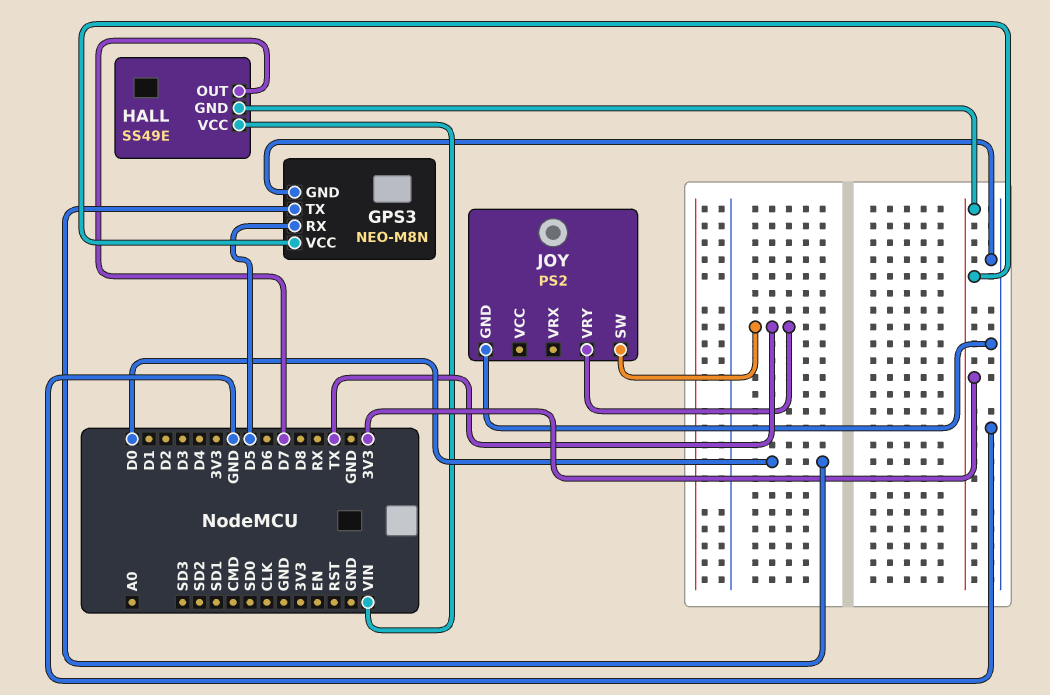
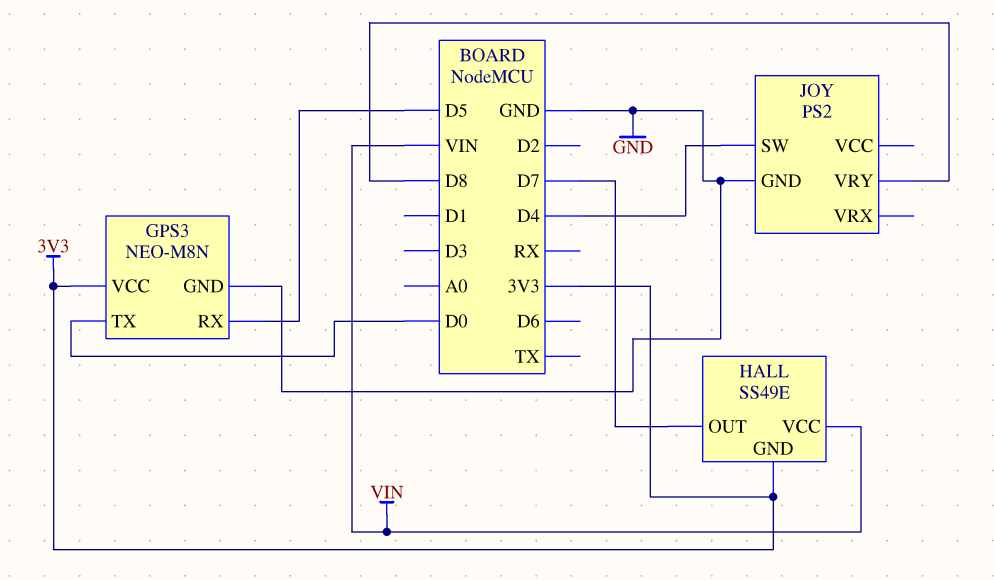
JOY pin SW: TX -> D4
JOY pin VRY: TX -> D8

